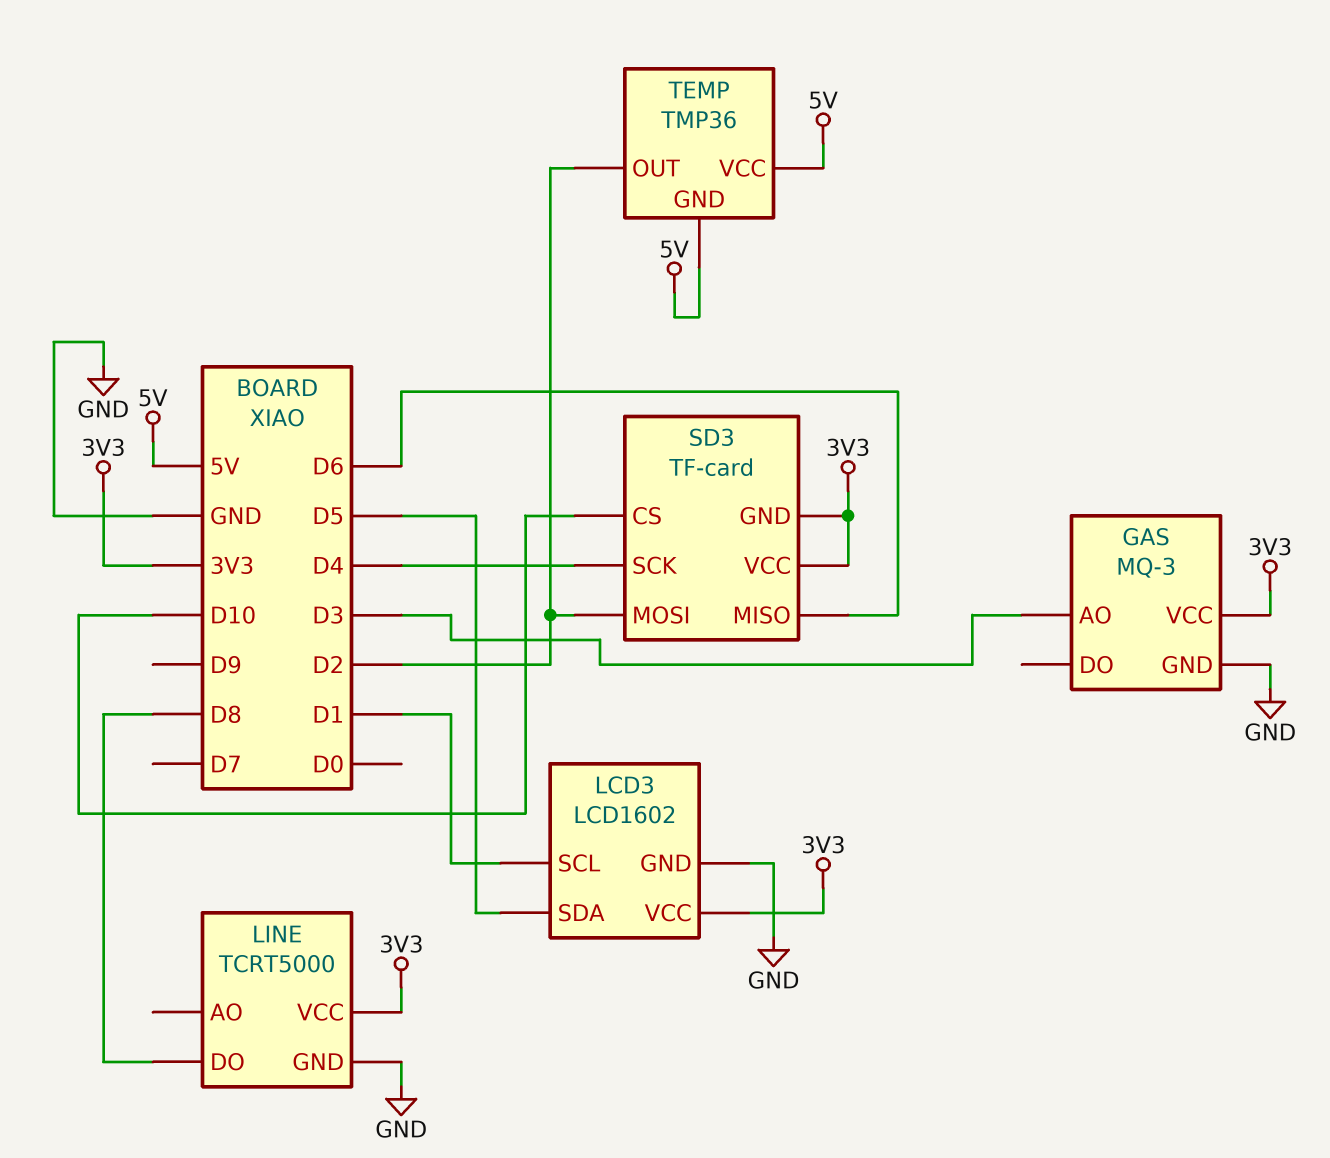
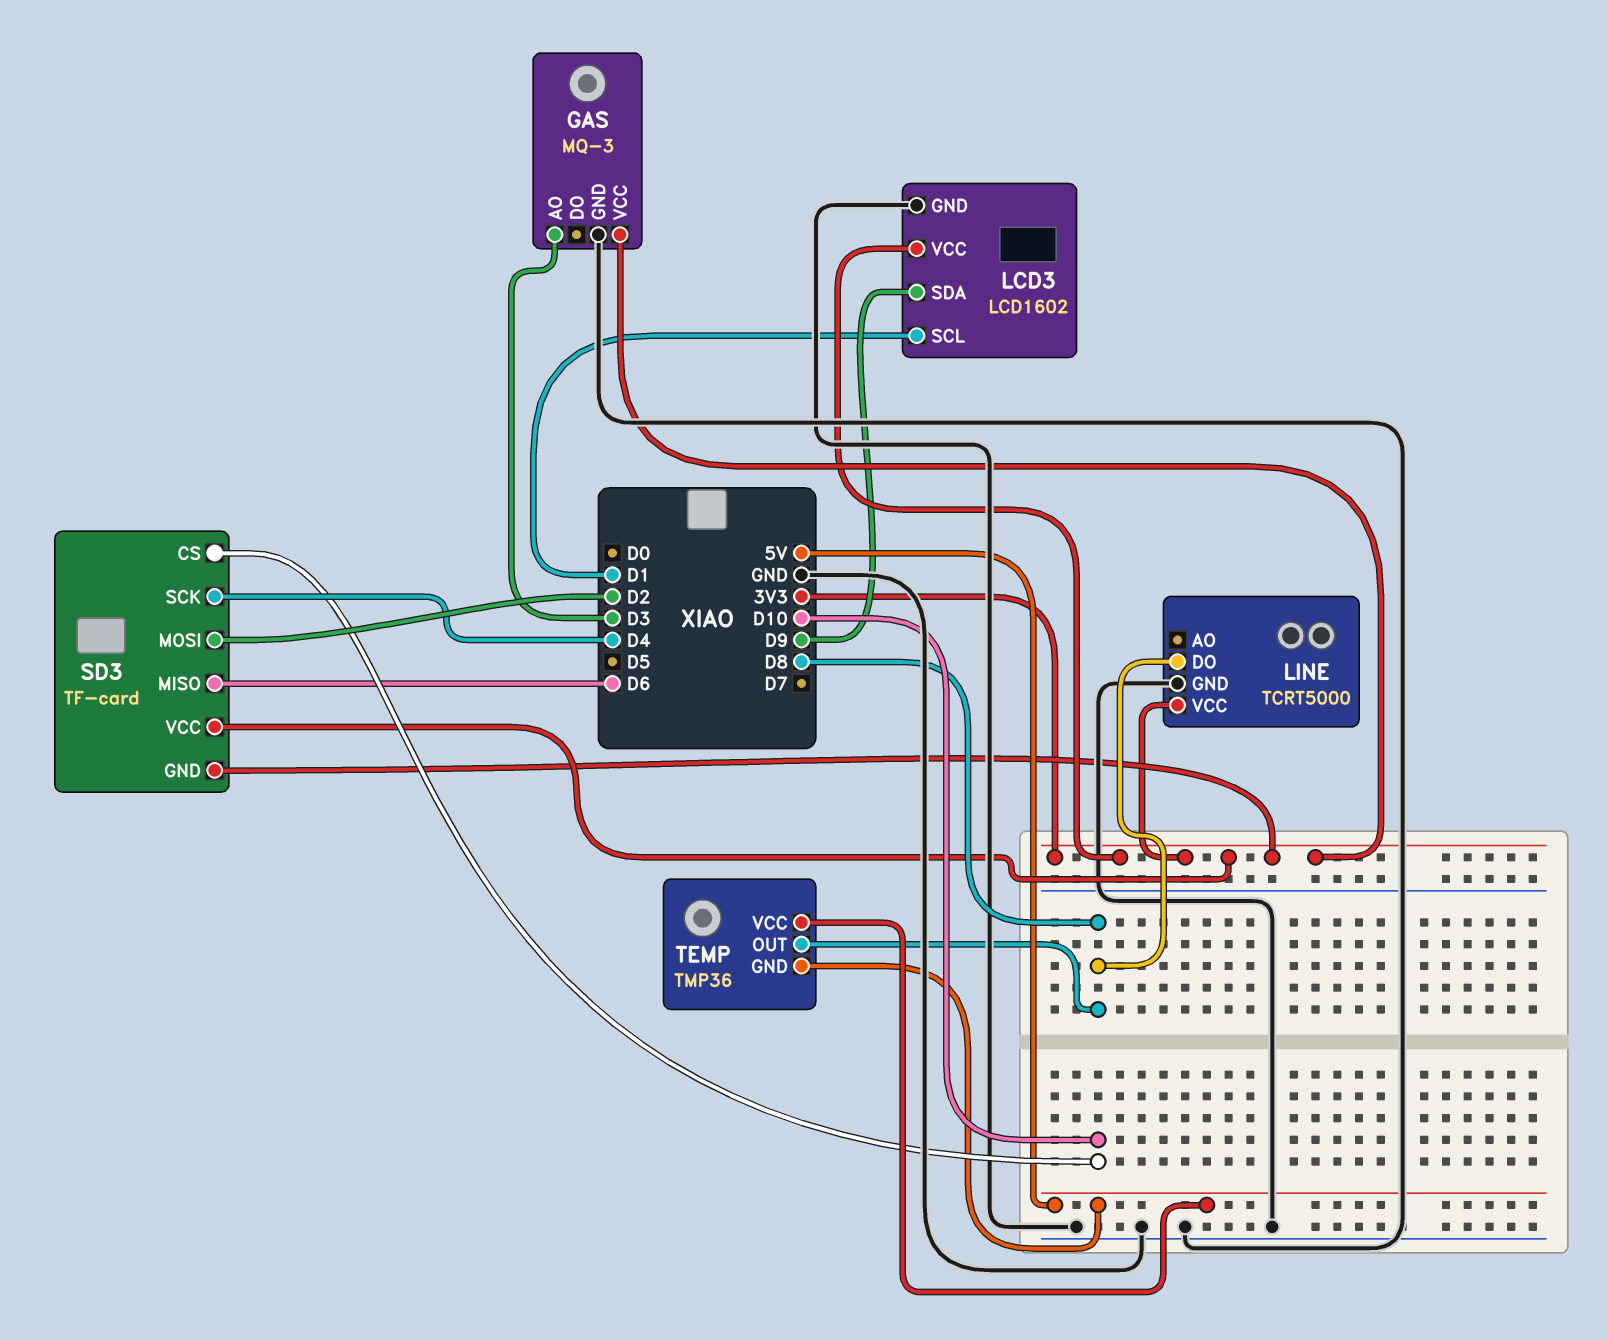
LCD3 pin SDA: D5 -> D9
TEMP pin OUT: D2 -> D8

